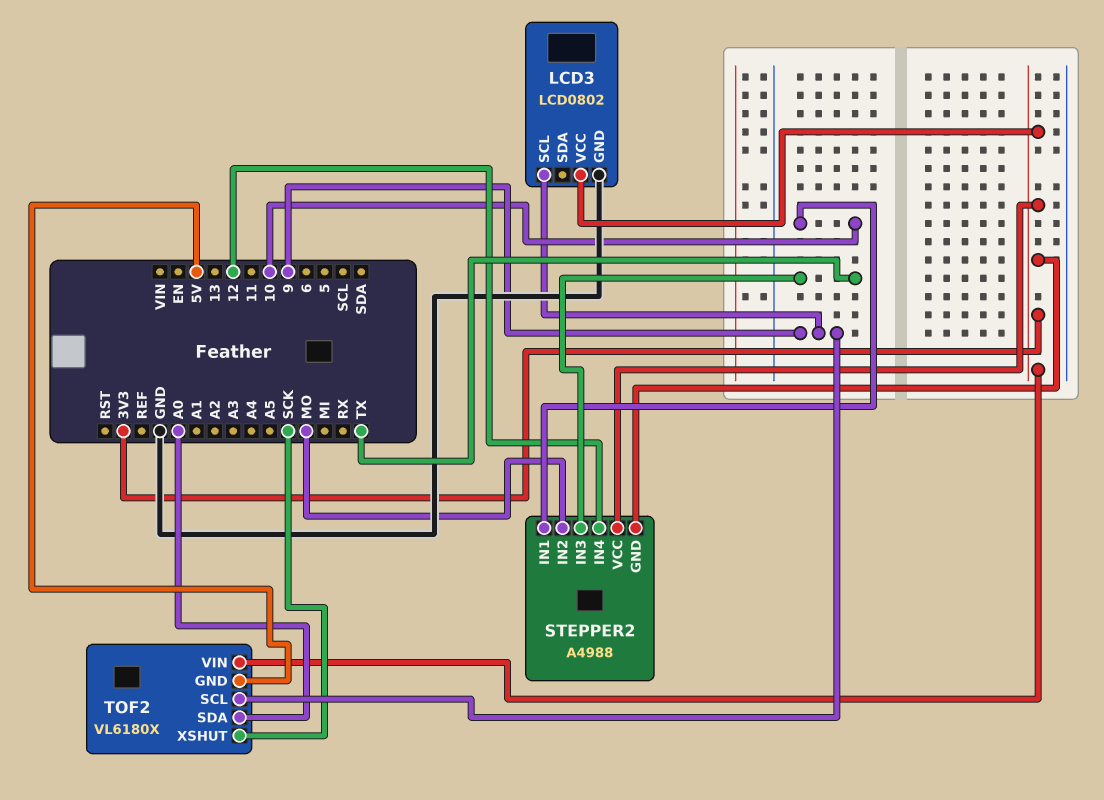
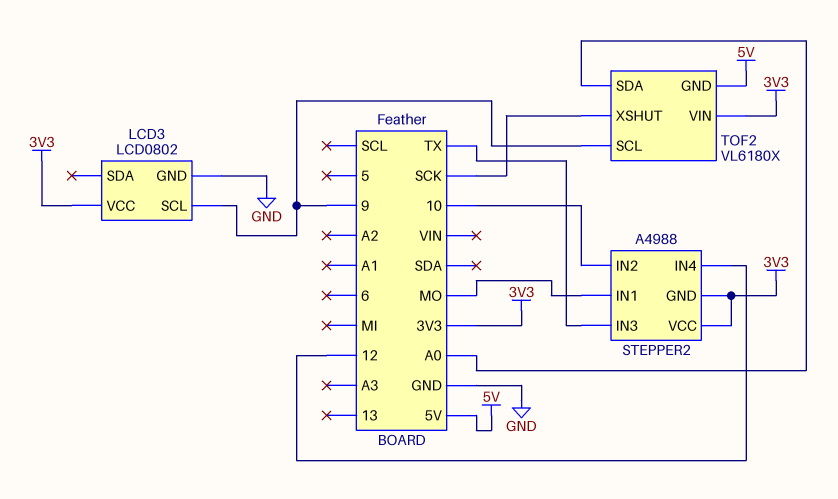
STEPPER2 pin IN1: 10 -> MO
STEPPER2 pin IN2: MO -> 10

